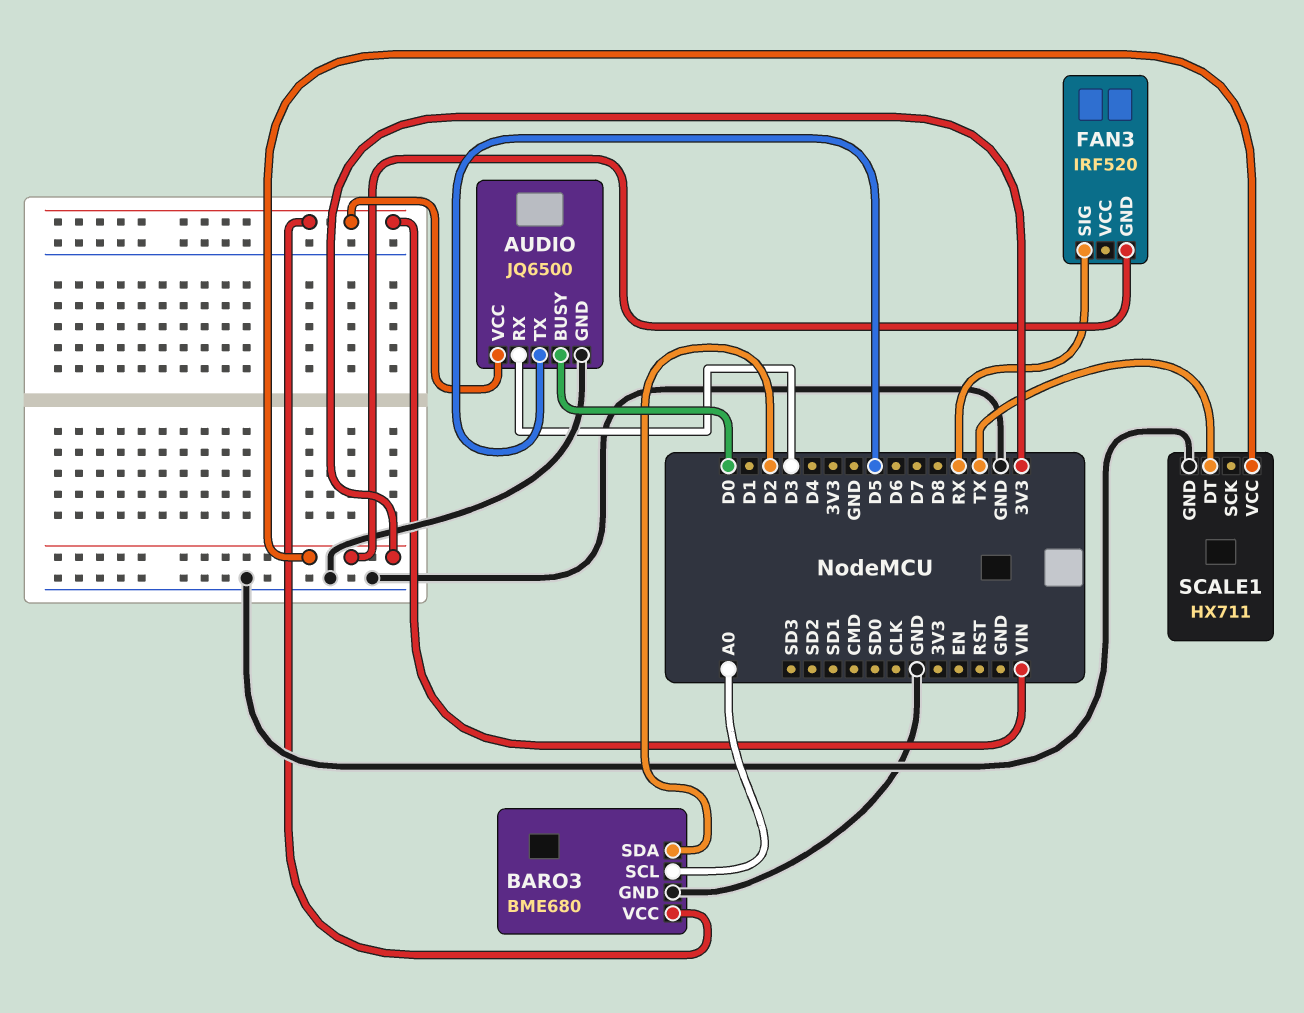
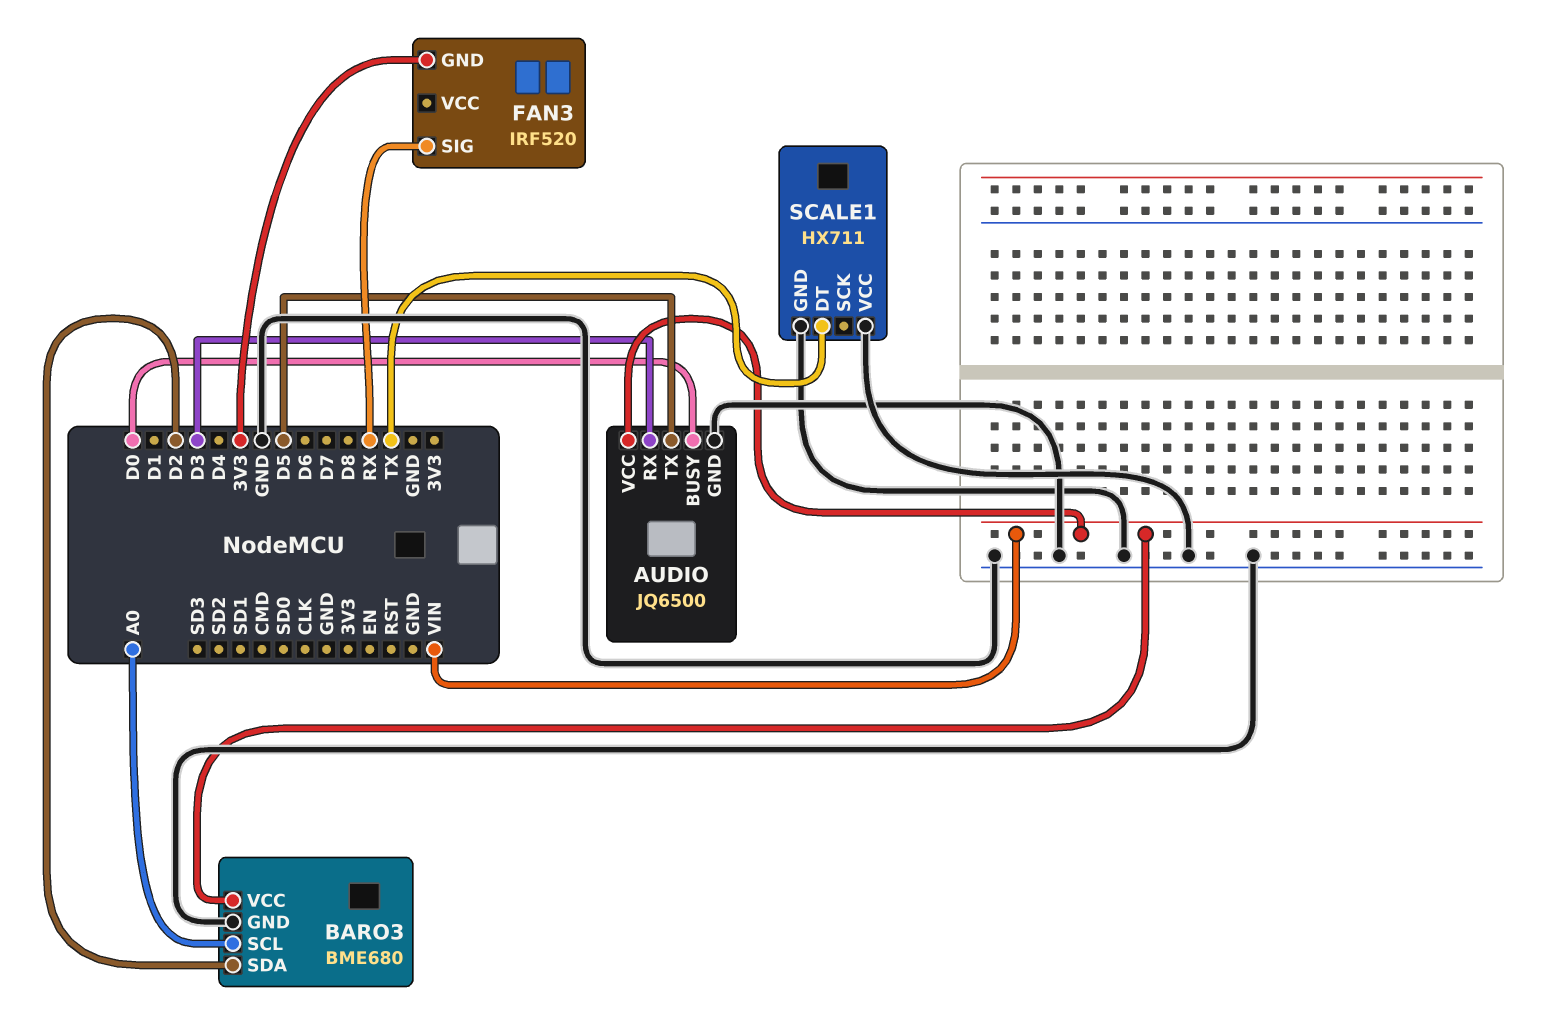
SCALE1 pin VCC: 3V3 -> GND

